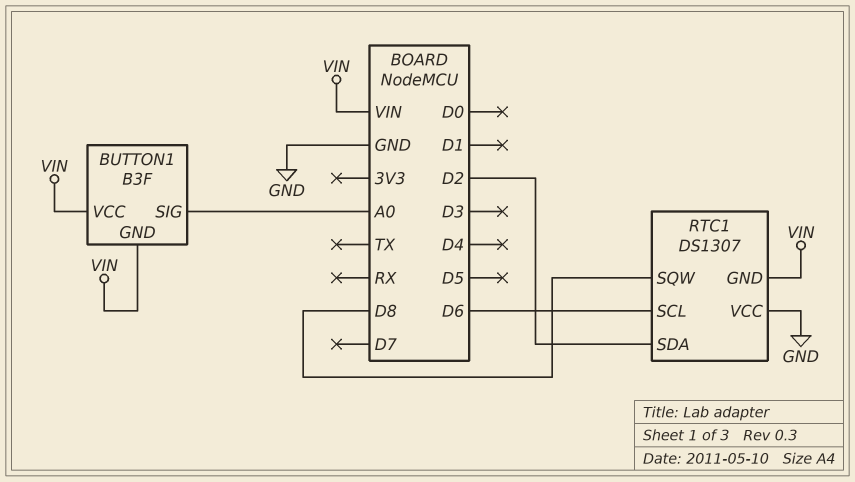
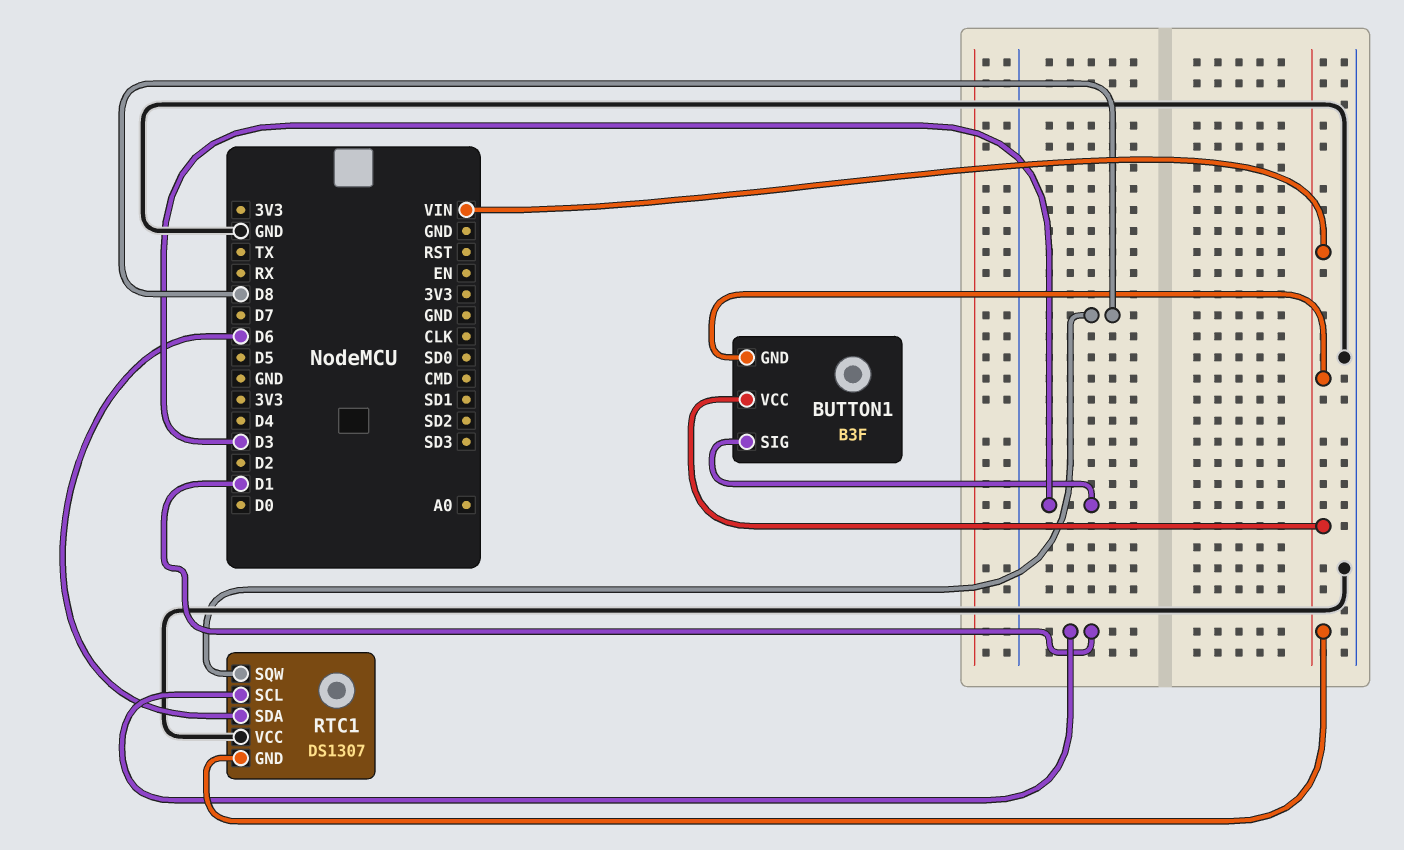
BUTTON1 pin SIG: A0 -> D3
RTC1 pin SCL: D6 -> D1
RTC1 pin SDA: D2 -> D6

